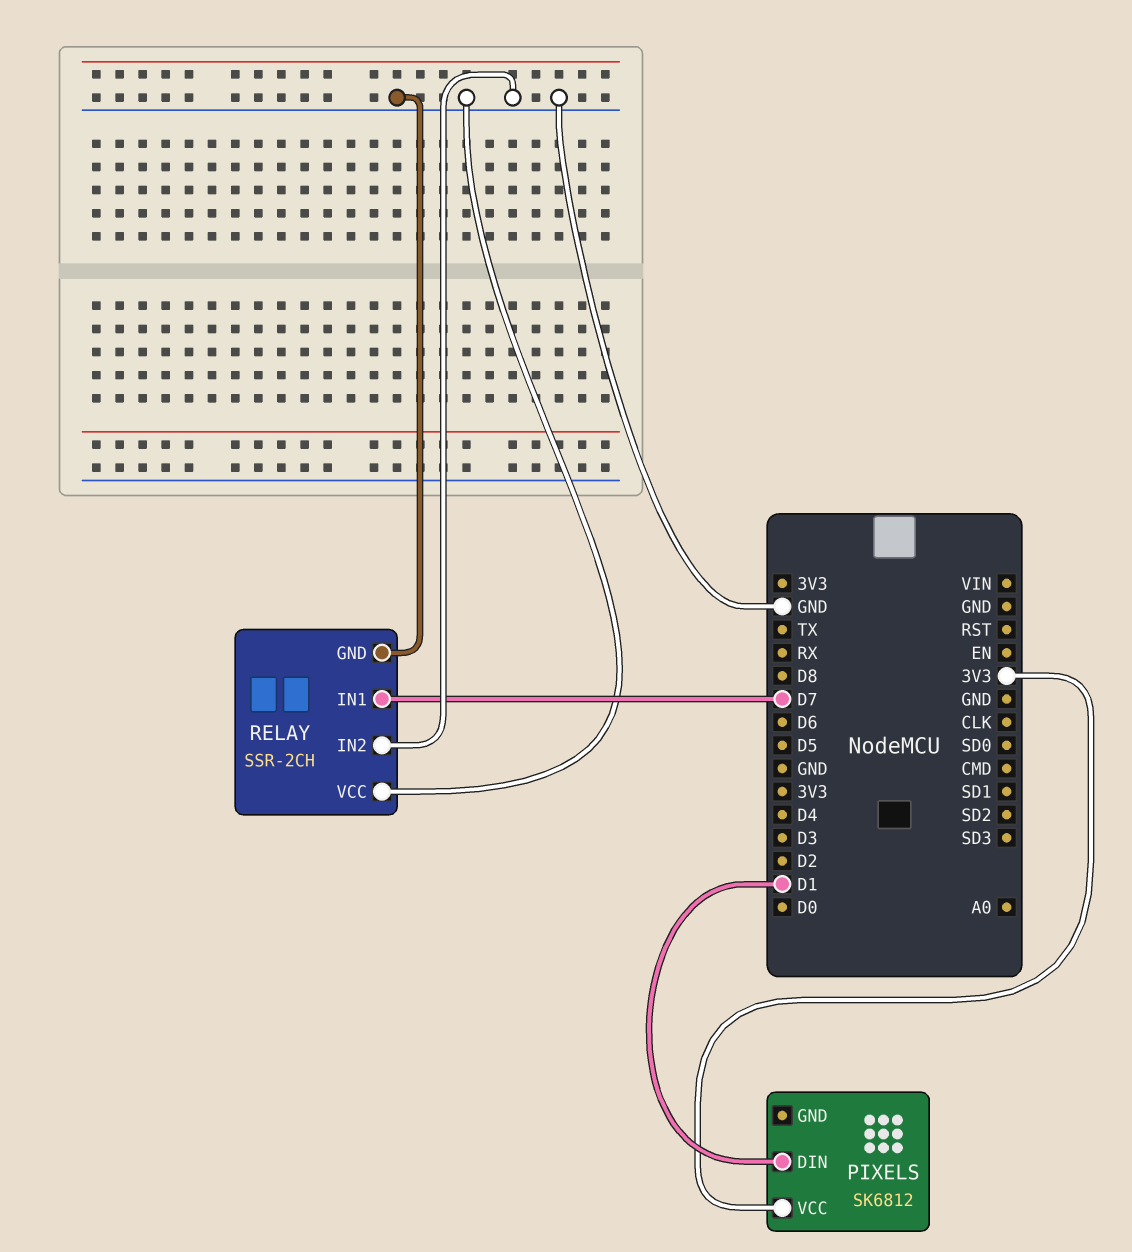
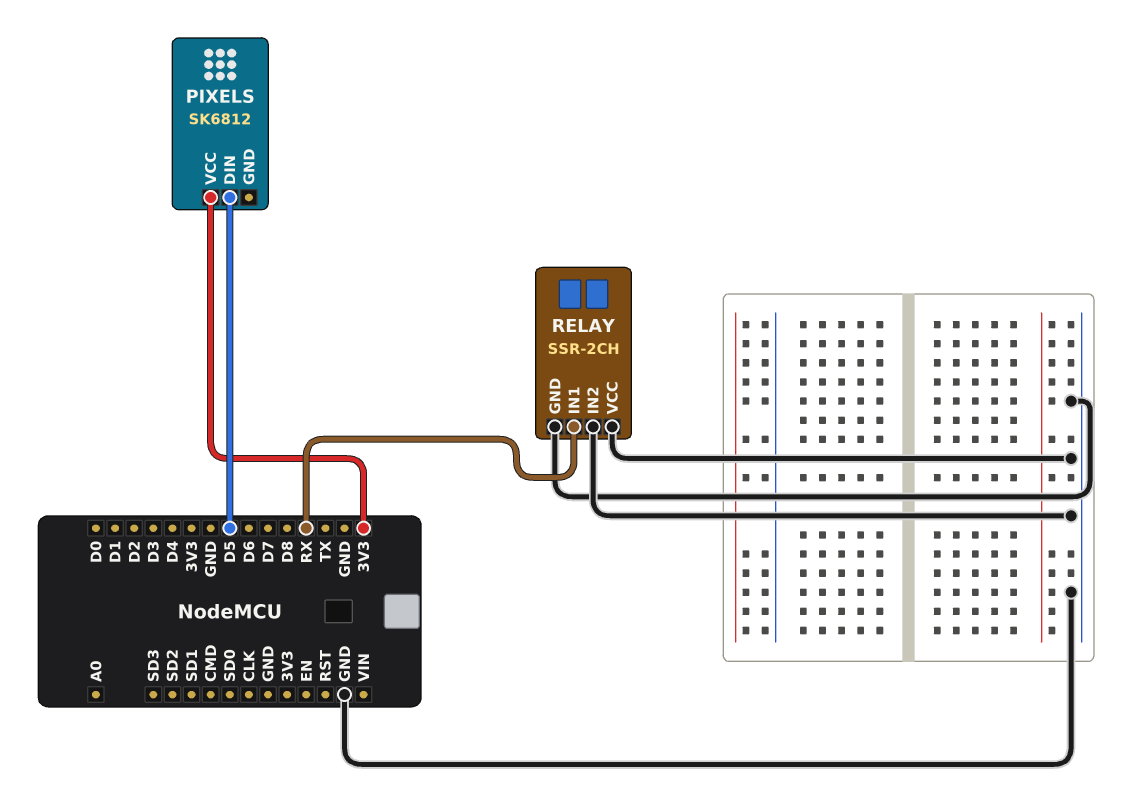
PIXELS pin DIN: D1 -> D5
RELAY pin IN1: D7 -> RX

